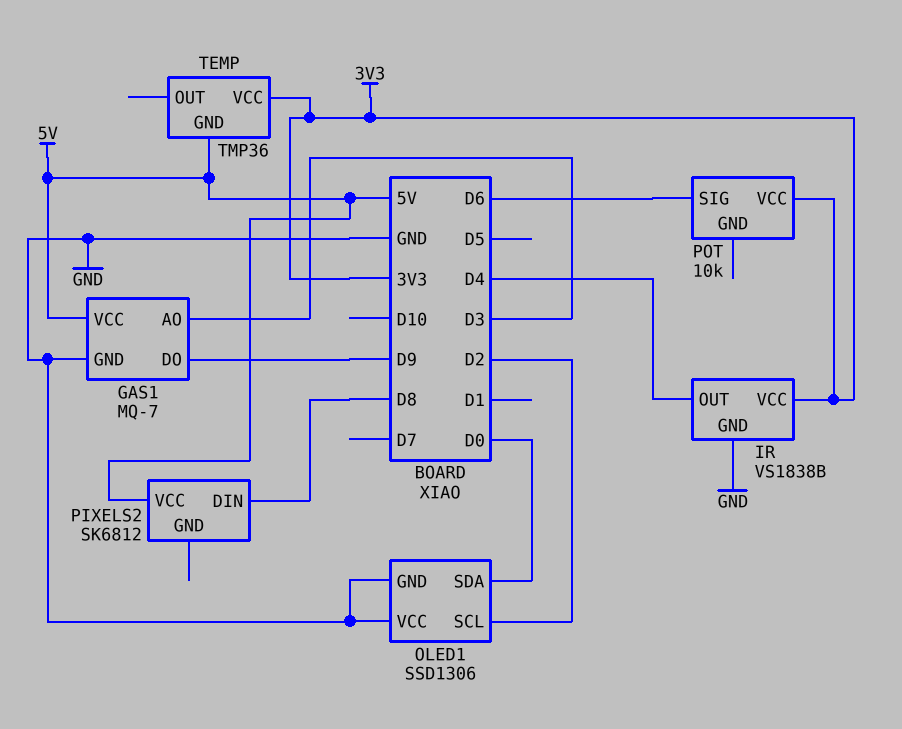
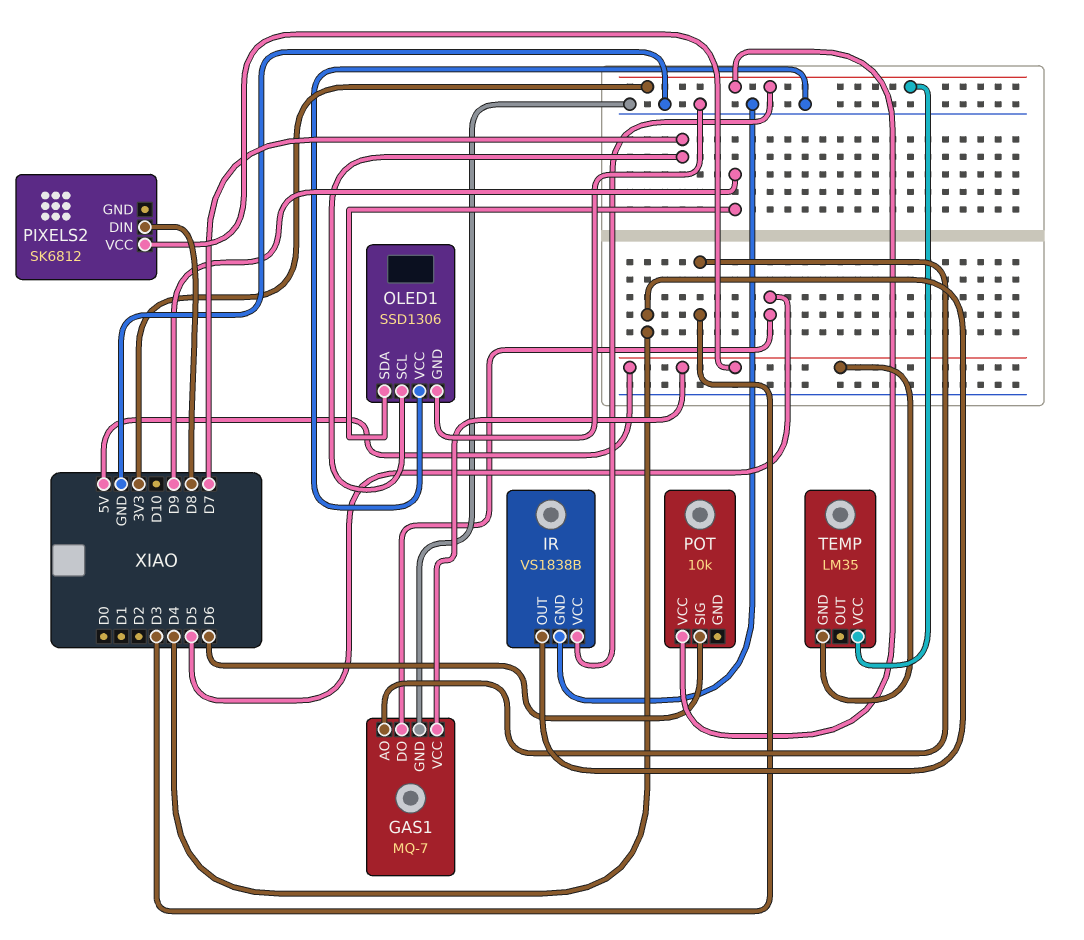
GAS1 pin DO: D9 -> D5
OLED1 pin SCL: D2 -> D7
OLED1 pin SDA: D0 -> D9
TEMP: TMP36 -> LM35

